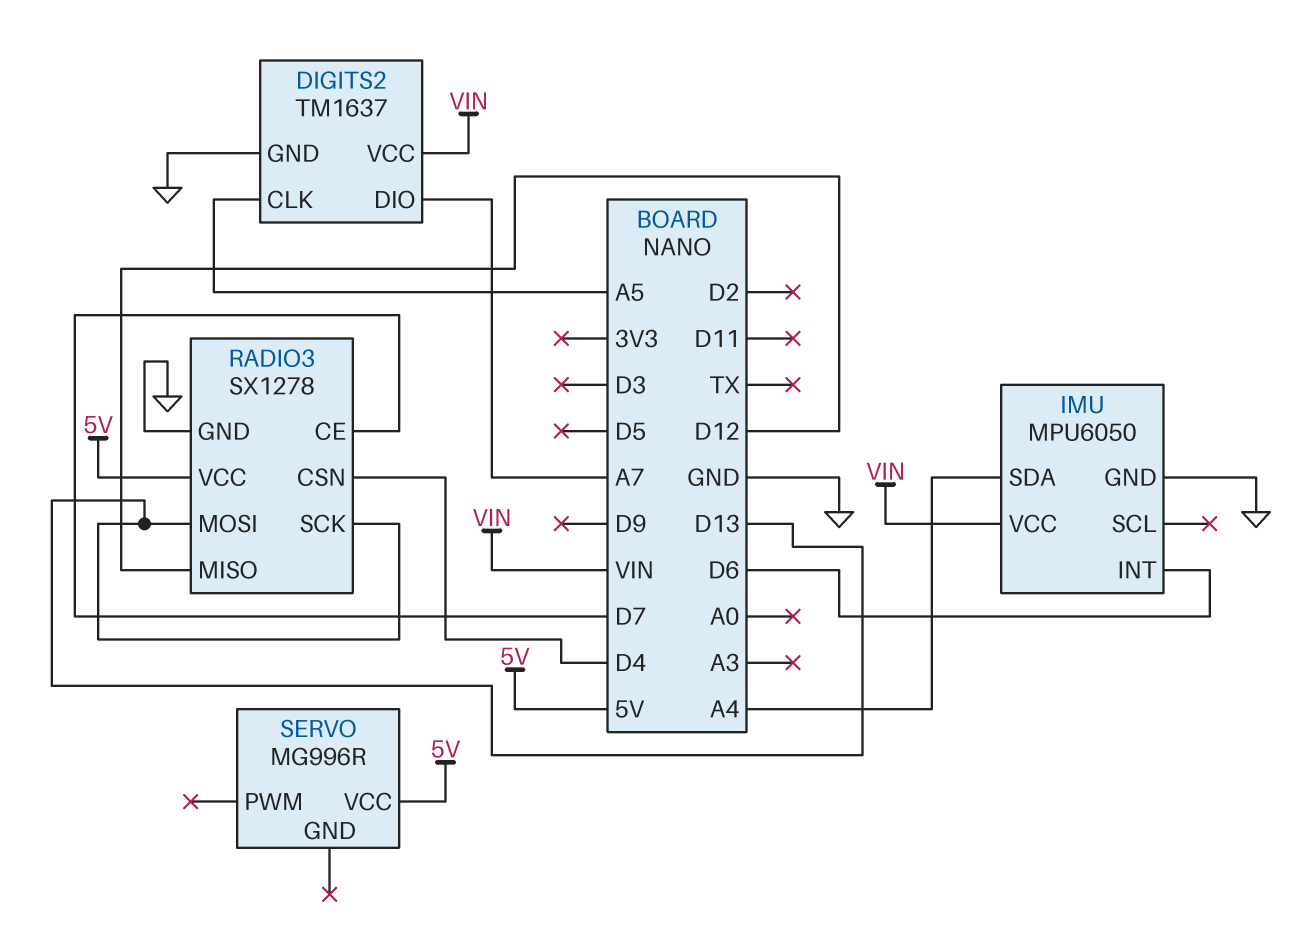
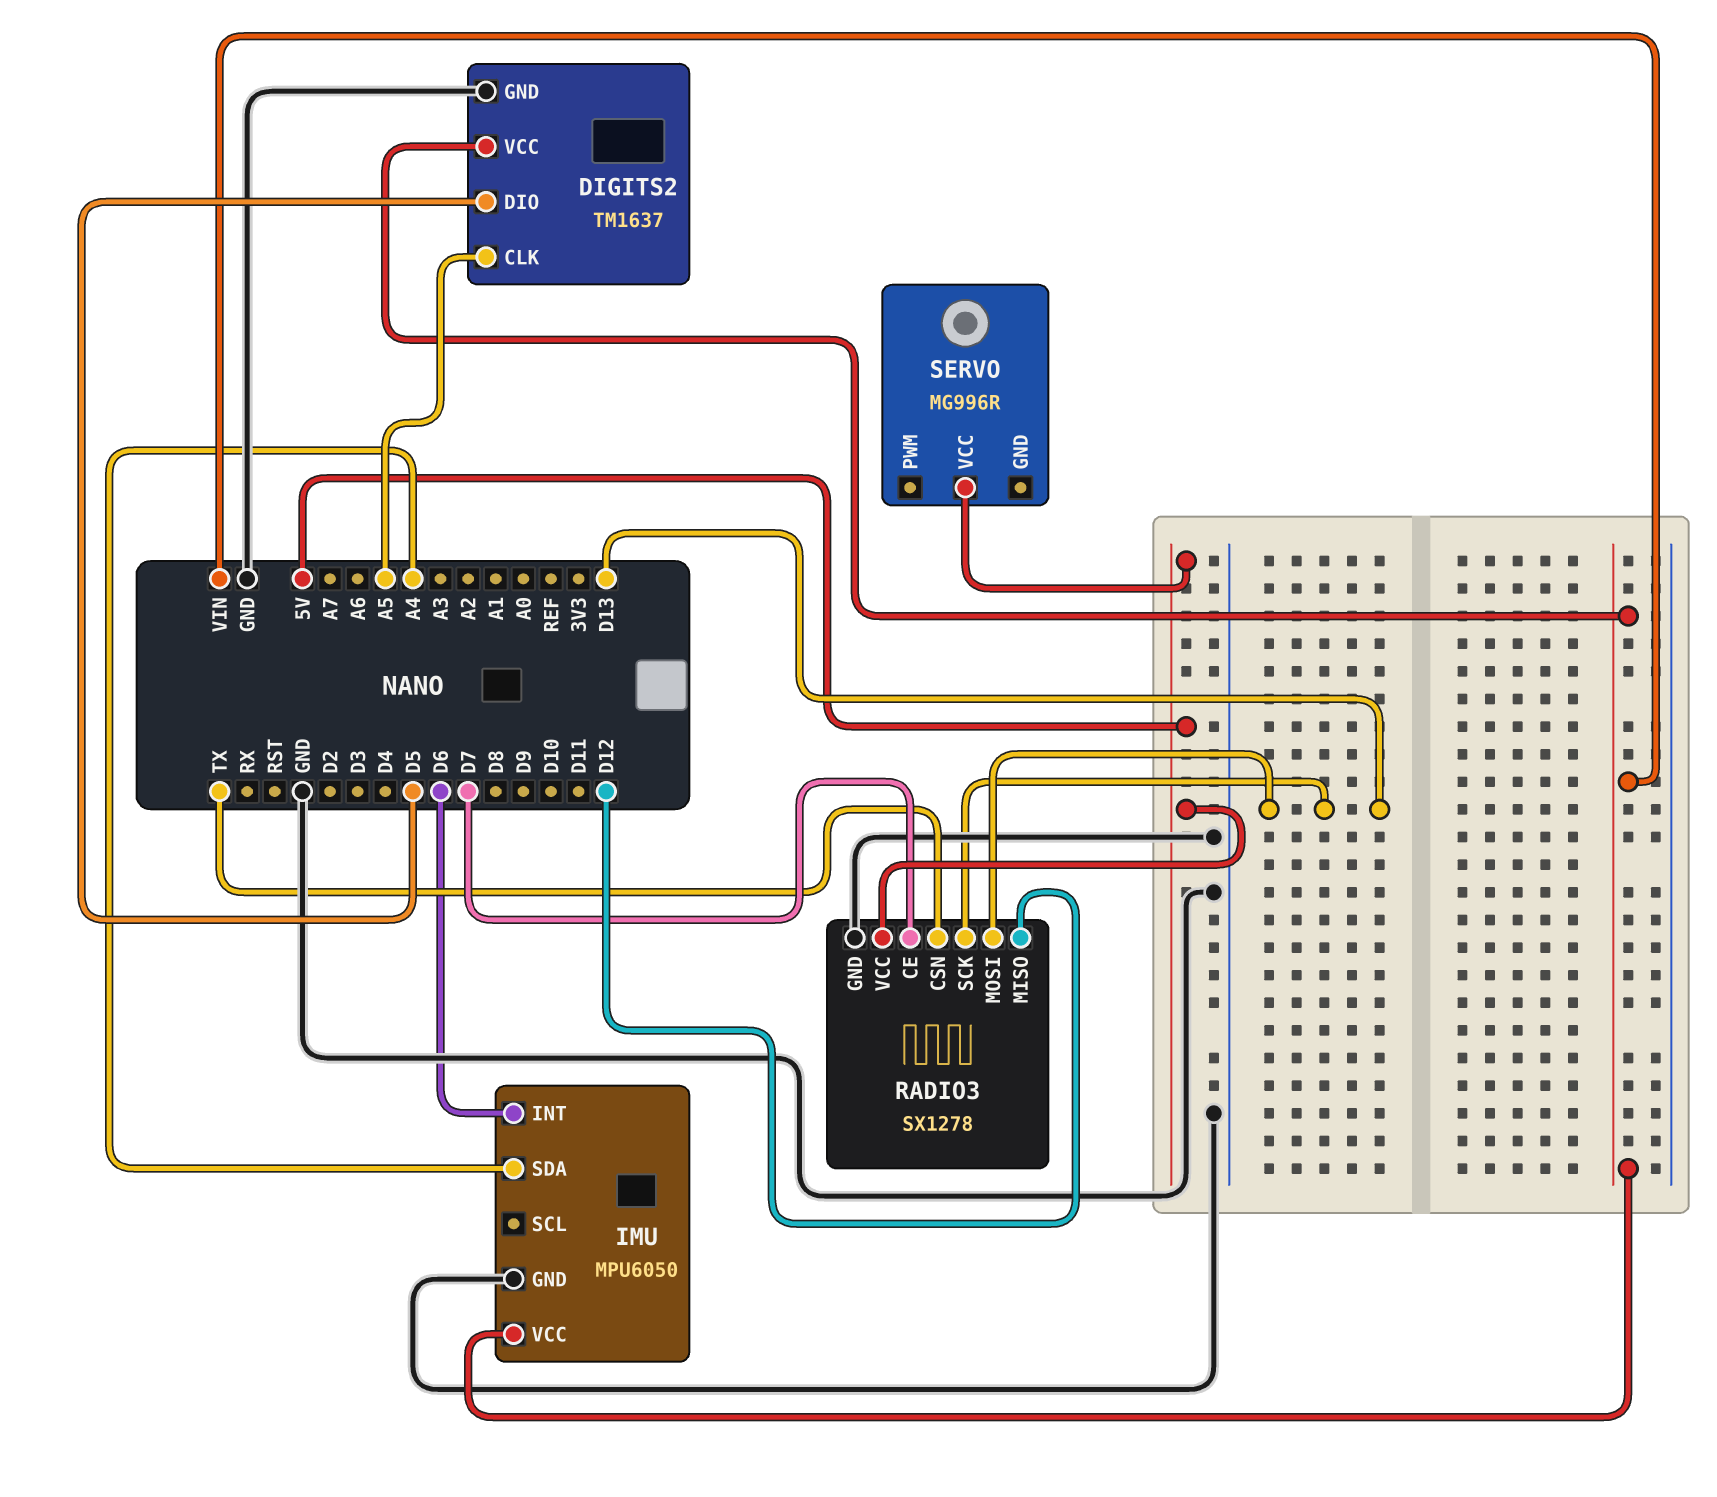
DIGITS2 pin DIO: A7 -> D5
RADIO3 pin CSN: D4 -> TX

